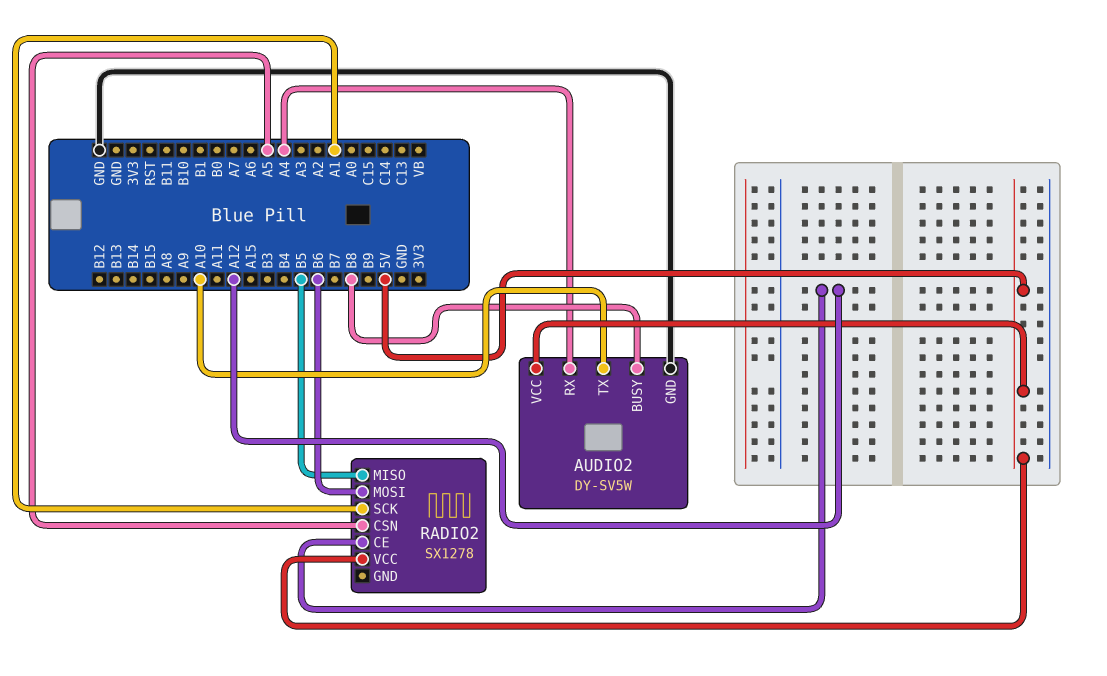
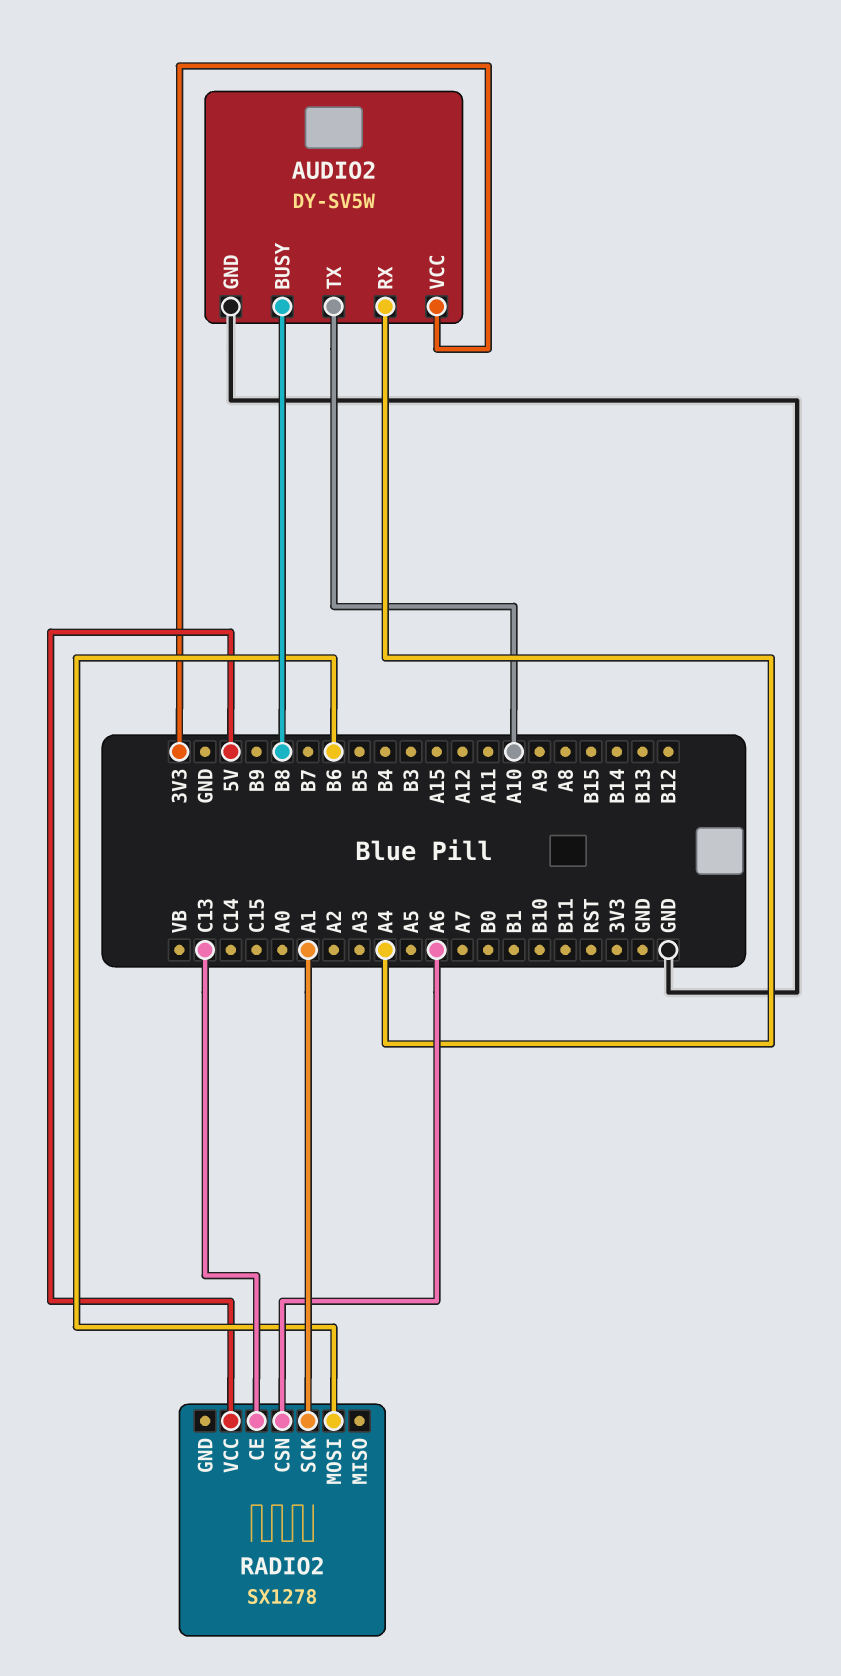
AUDIO2 pin VCC: 5V -> 3V3
RADIO2 pin CE: A12 -> C13
RADIO2 pin CSN: A5 -> A6
RADIO2 pin MISO: B5 -> none

